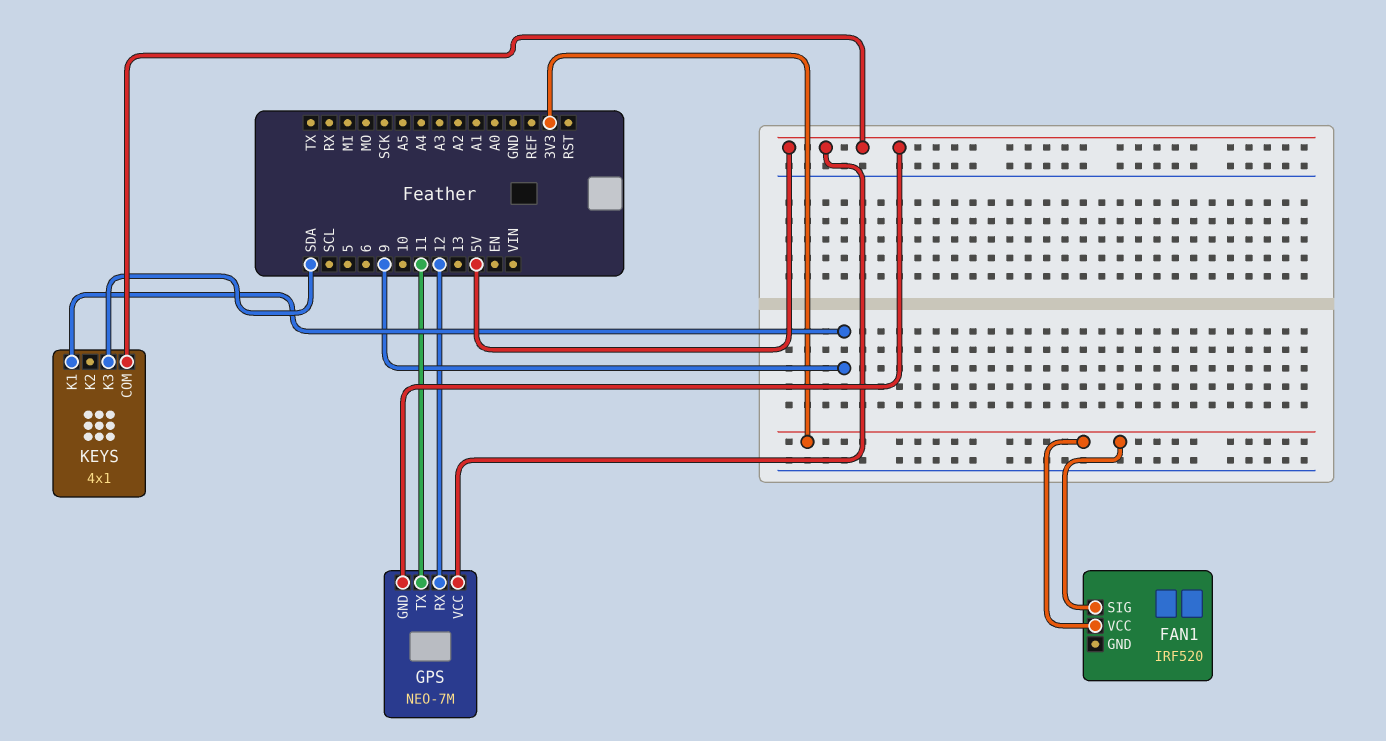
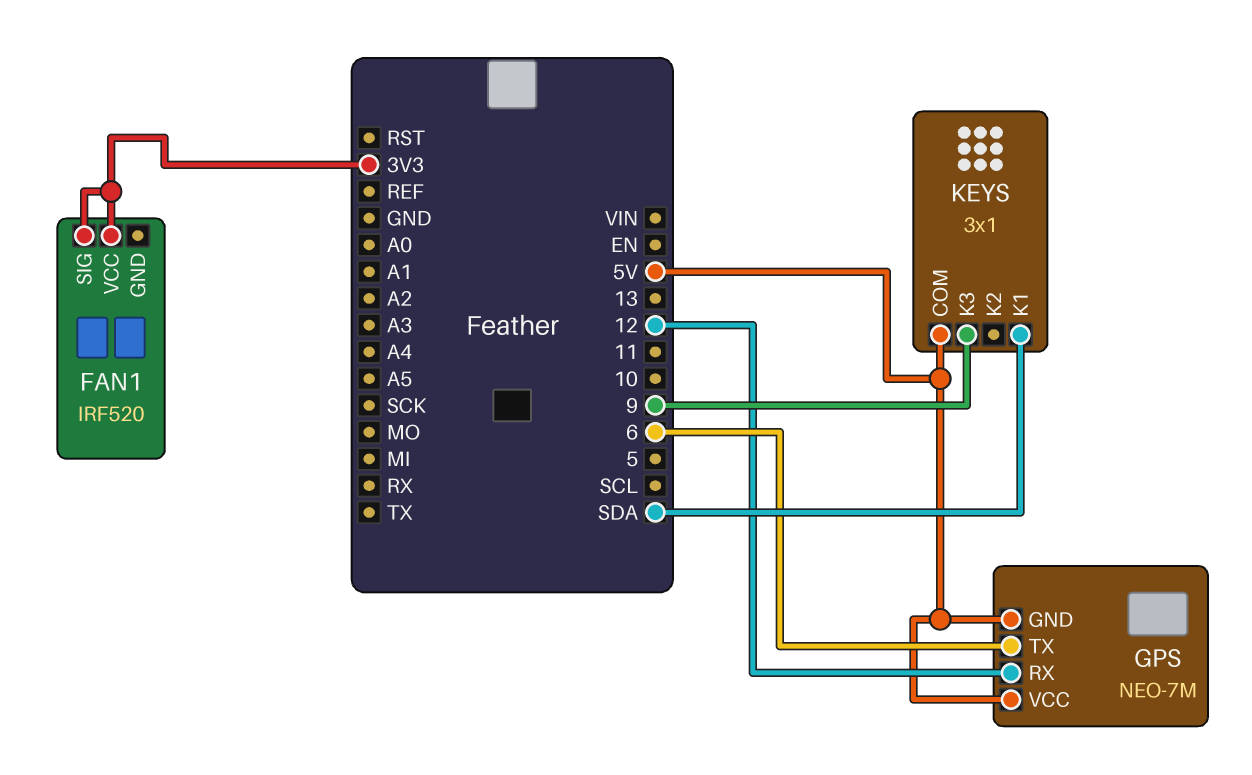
GPS pin TX: 11 -> 6
KEYS: 4x1 -> 3x1
KEYS pin K1: 9 -> SDA
KEYS pin K3: SDA -> 9

